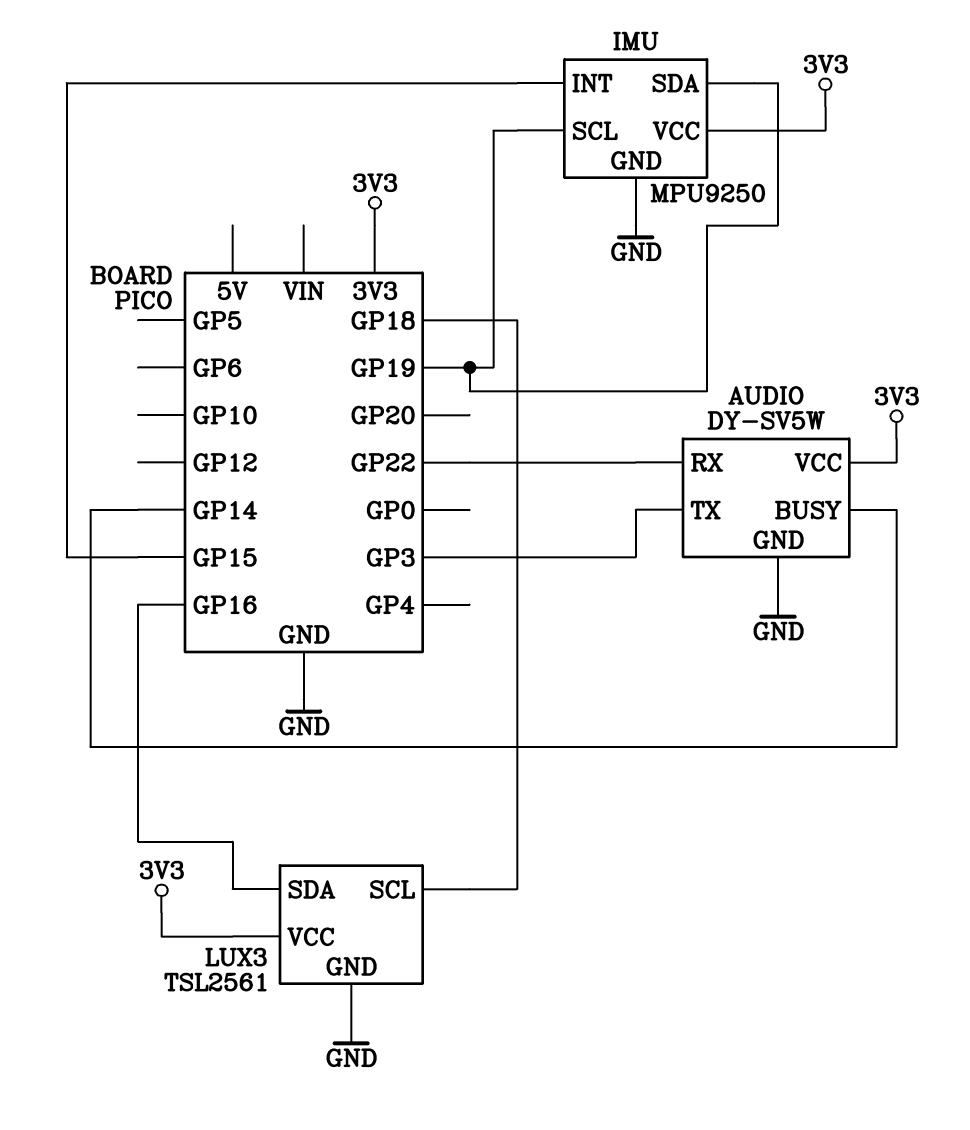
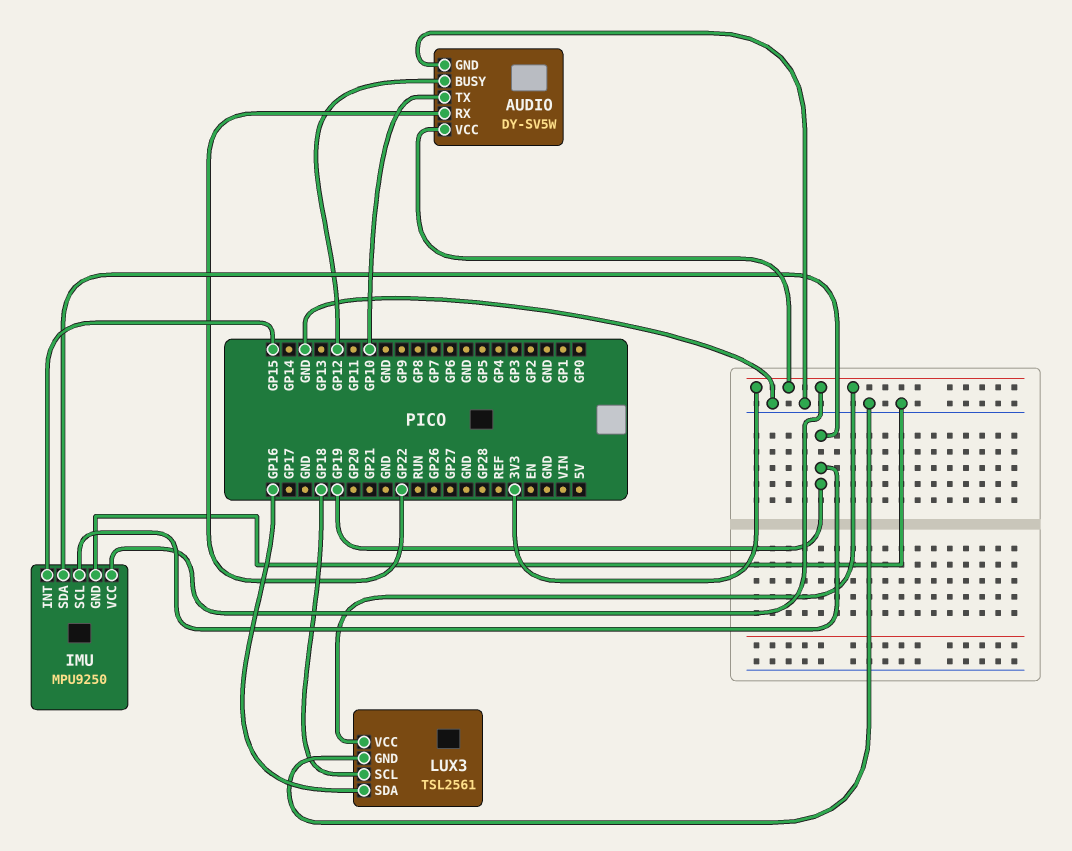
AUDIO pin BUSY: GP14 -> GP12
AUDIO pin TX: GP3 -> GP10

